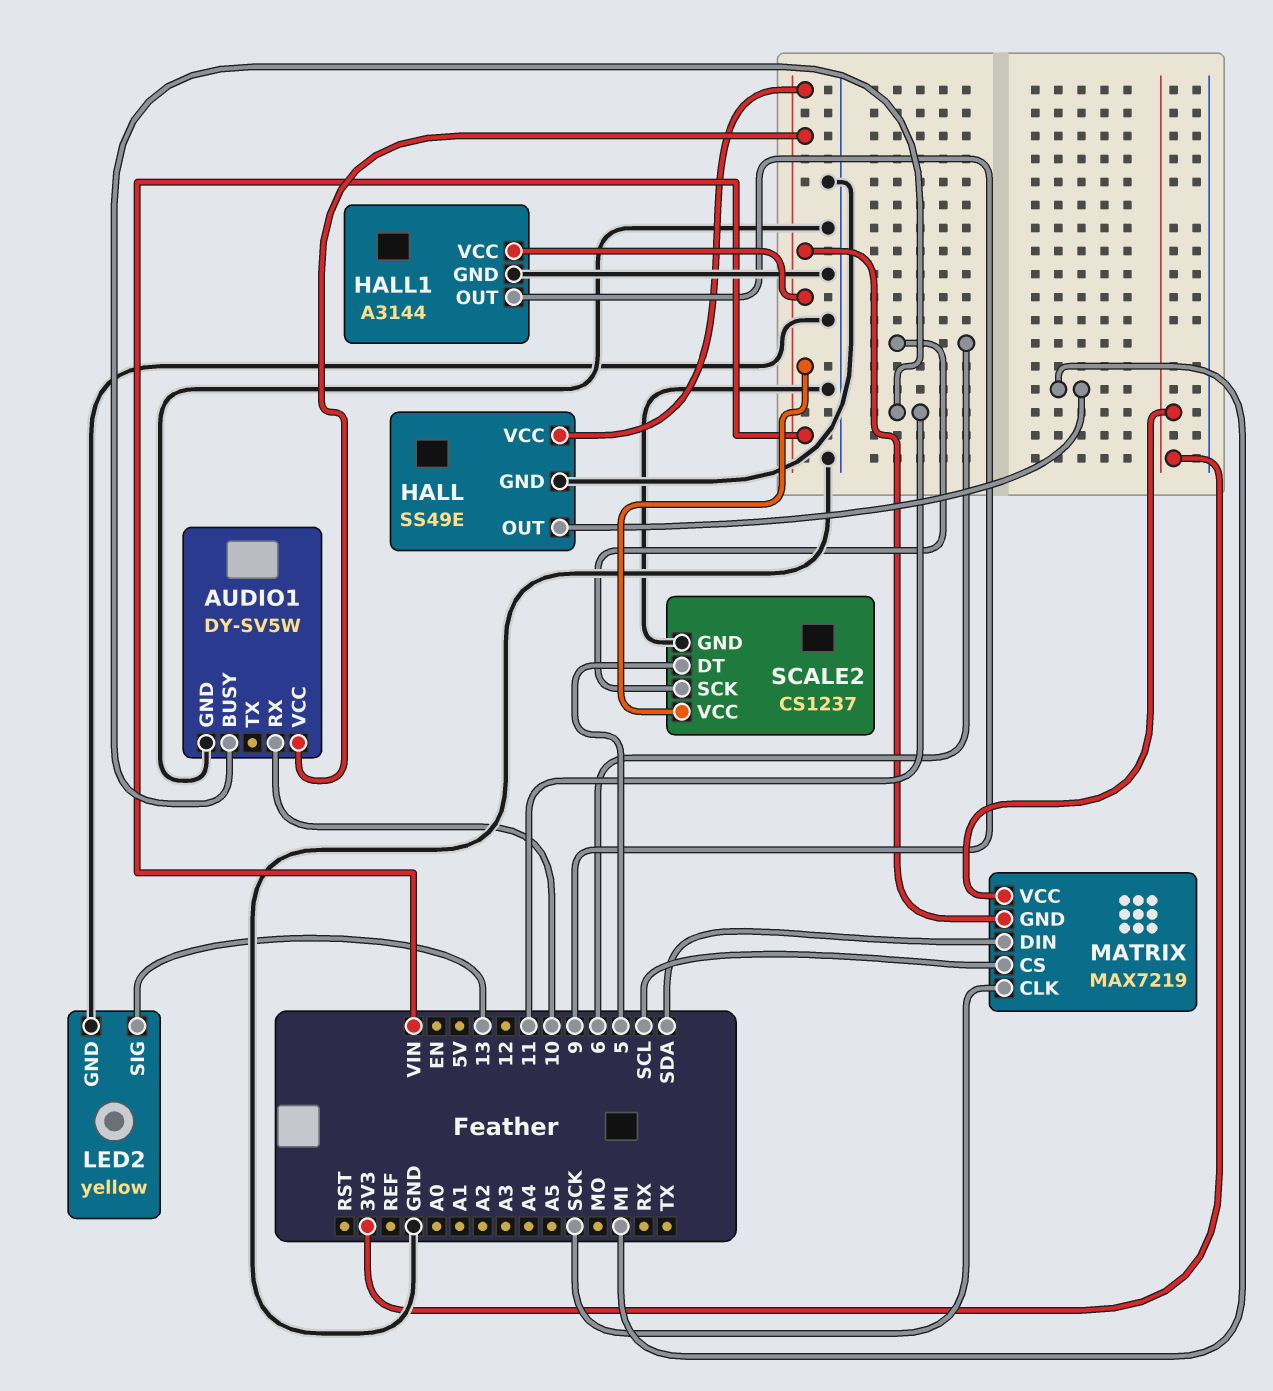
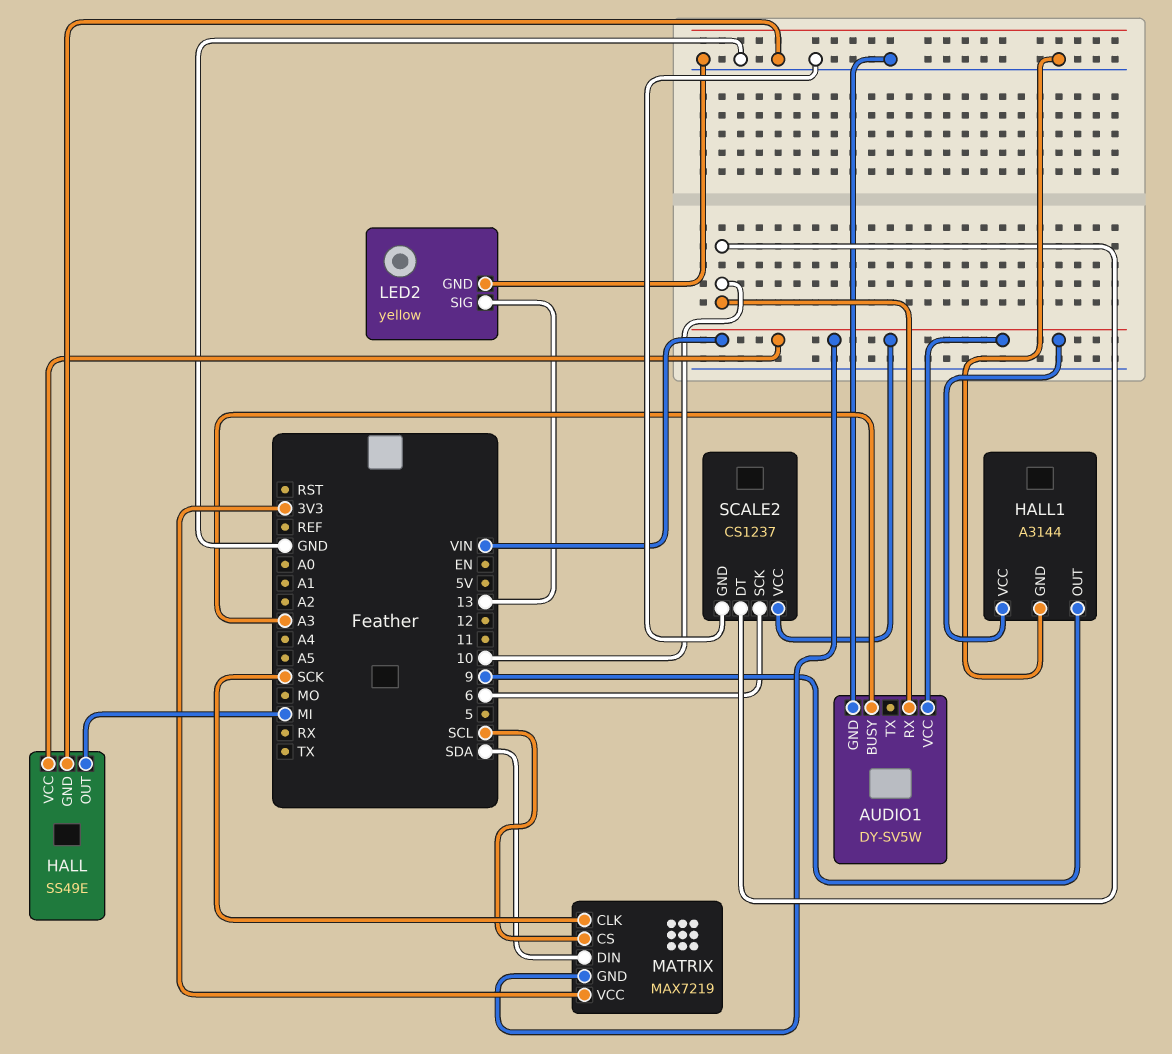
AUDIO1 pin BUSY: 11 -> A3
SCALE2 pin DT: 5 -> 10

